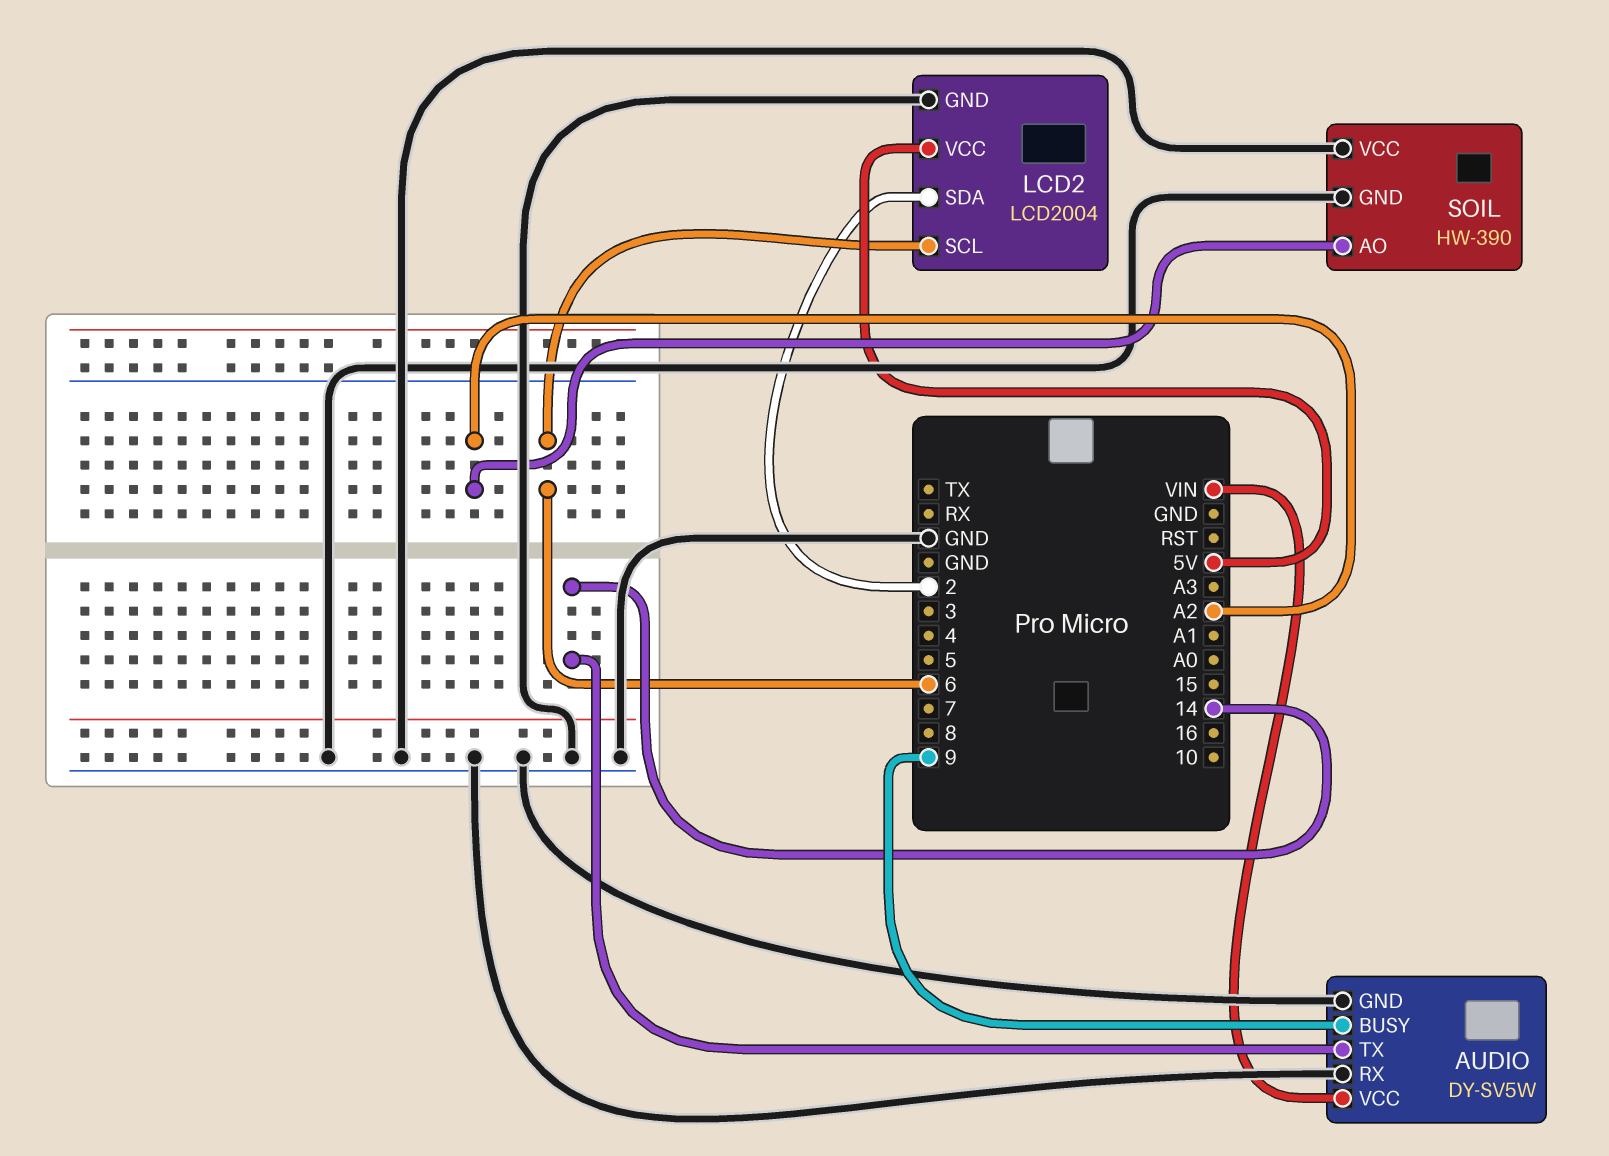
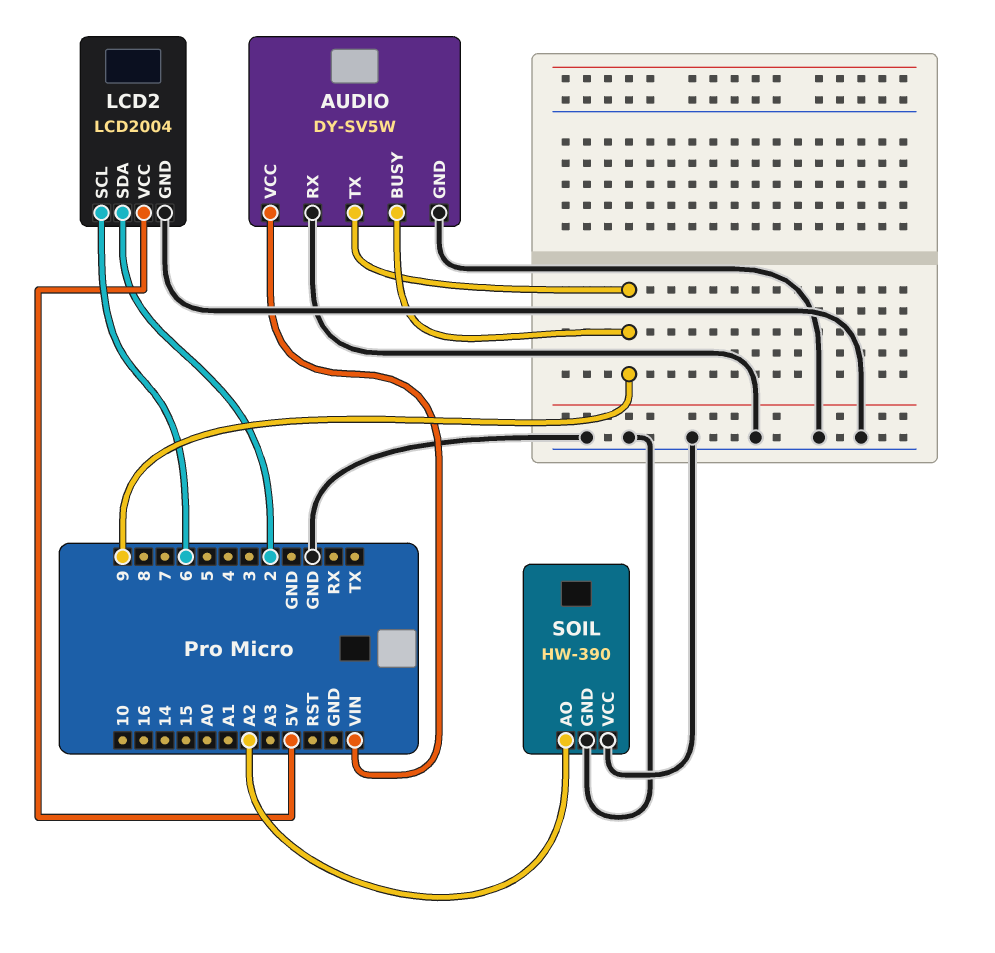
AUDIO pin TX: 14 -> 9

